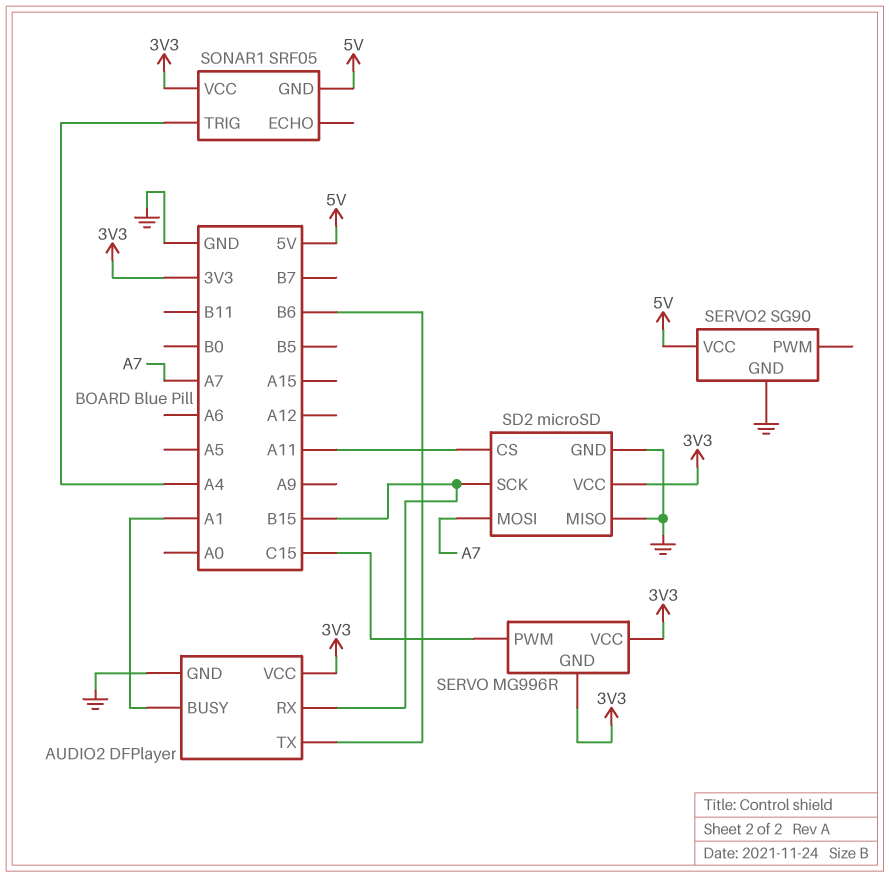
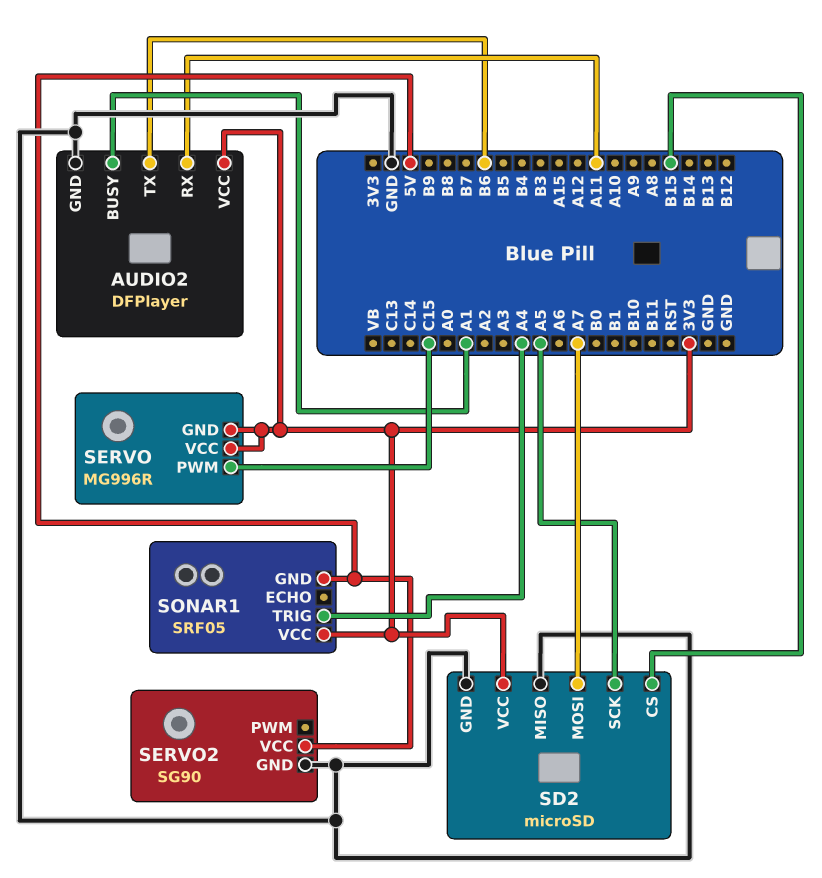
AUDIO2 pin RX: B15 -> A11
SD2 pin CS: A11 -> B15
SD2 pin SCK: B15 -> A5

